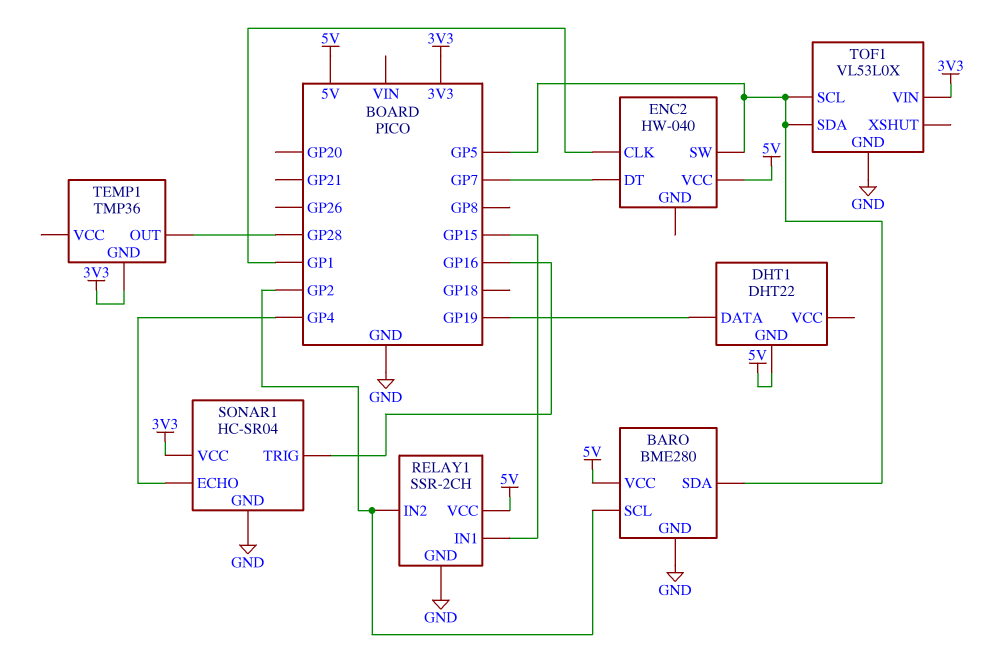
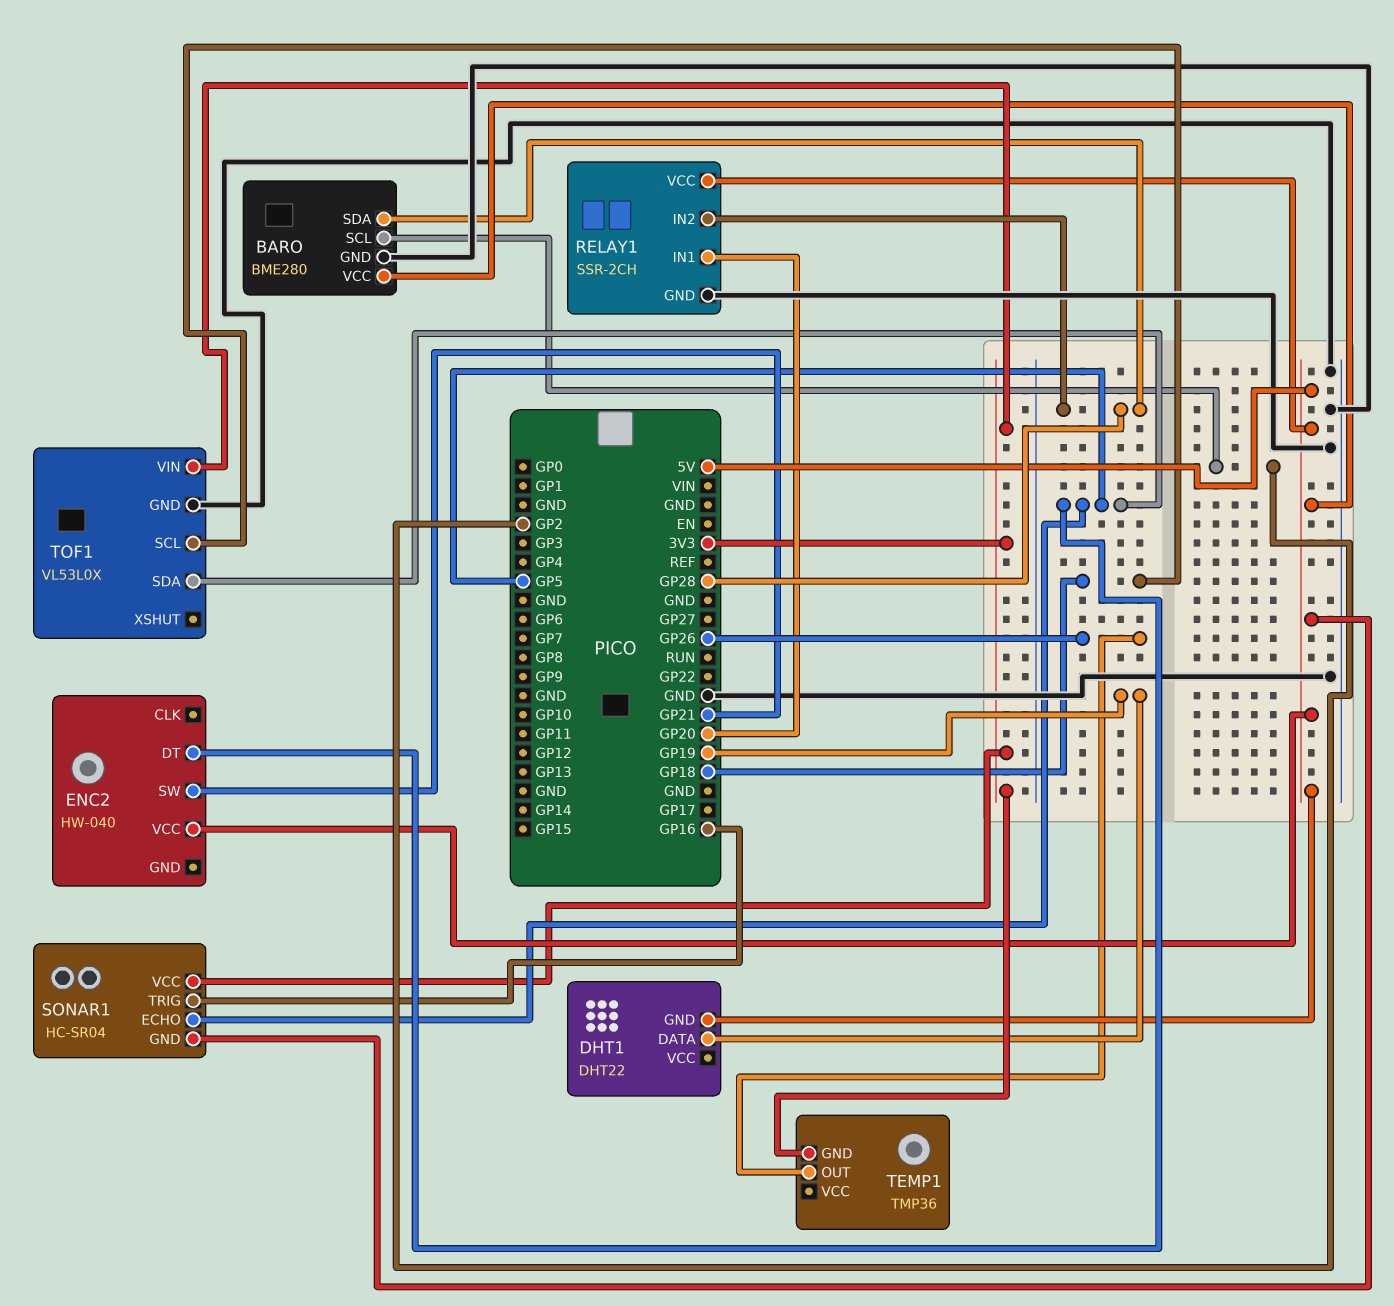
BARO pin SDA: GP5 -> GP28
ENC2 pin CLK: GP1 -> none
ENC2 pin DT: GP7 -> GP5
ENC2 pin SW: GP5 -> GP21
RELAY1 pin IN1: GP15 -> GP20
RELAY1 pin IN2: GP2 -> GP28
SONAR1 pin ECHO: GP4 -> GP5
SONAR1 pin GND: GND -> 5V
TEMP1 pin OUT: GP28 -> GP26
TOF1 pin SCL: GP5 -> GP18

